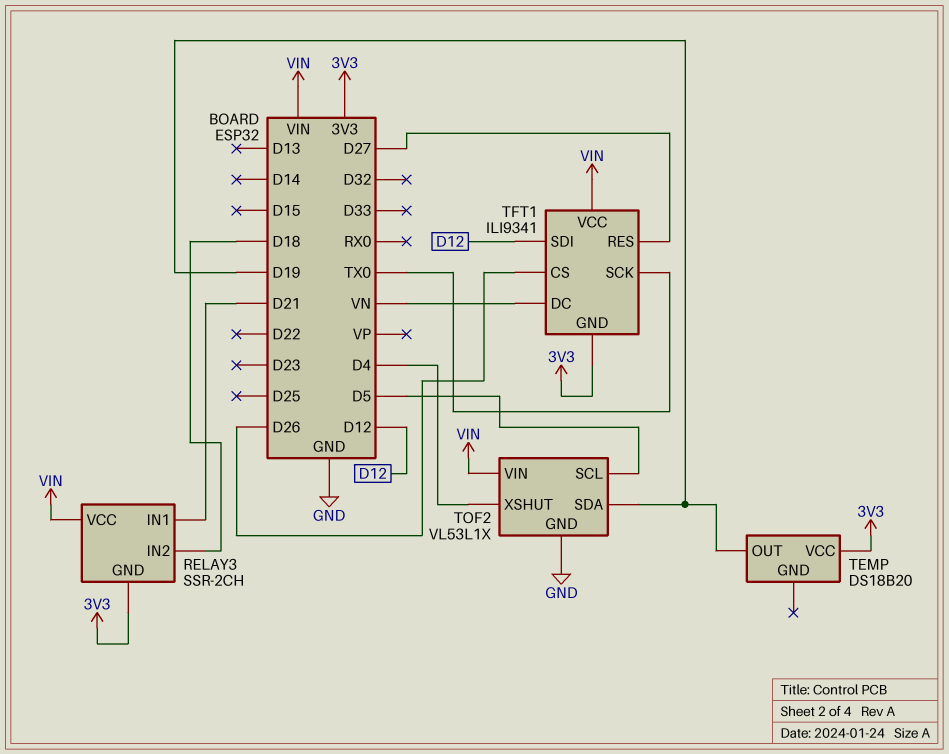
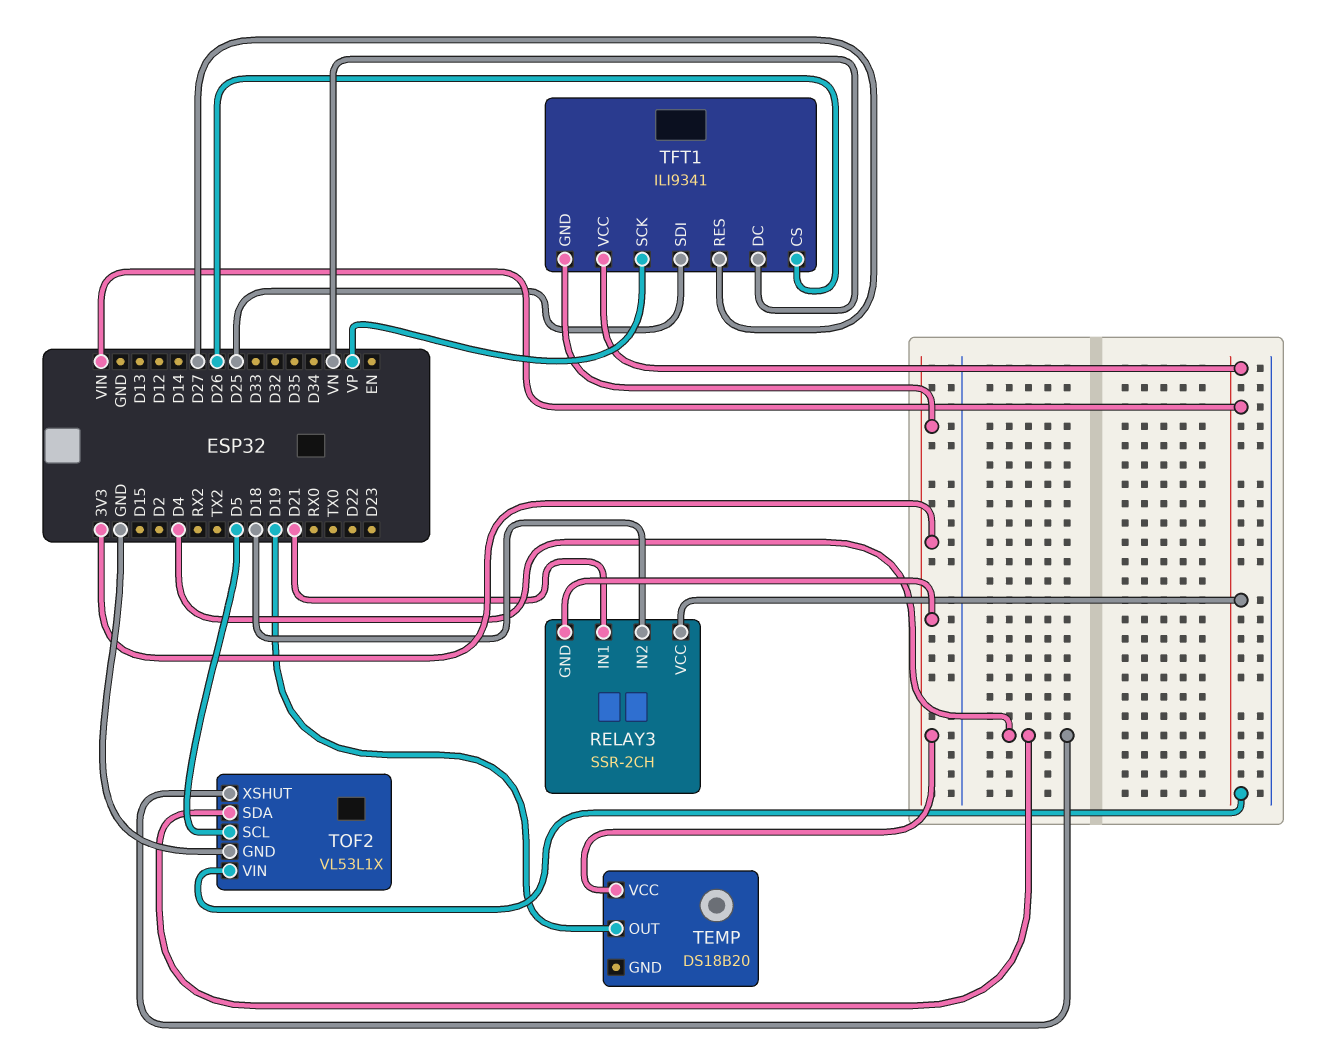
TFT1 pin SCK: TX0 -> VP
TFT1 pin SDI: D12 -> D25
TOF2 pin SDA: D19 -> D4

